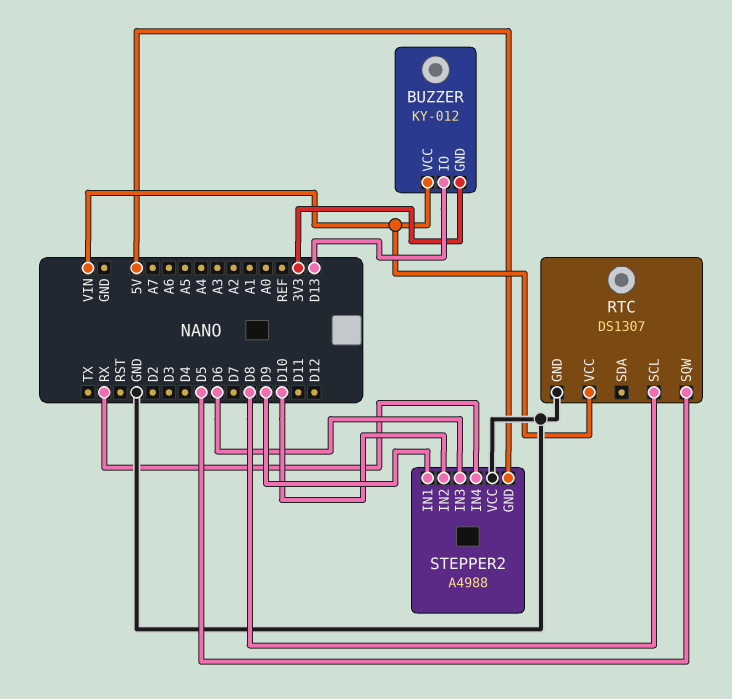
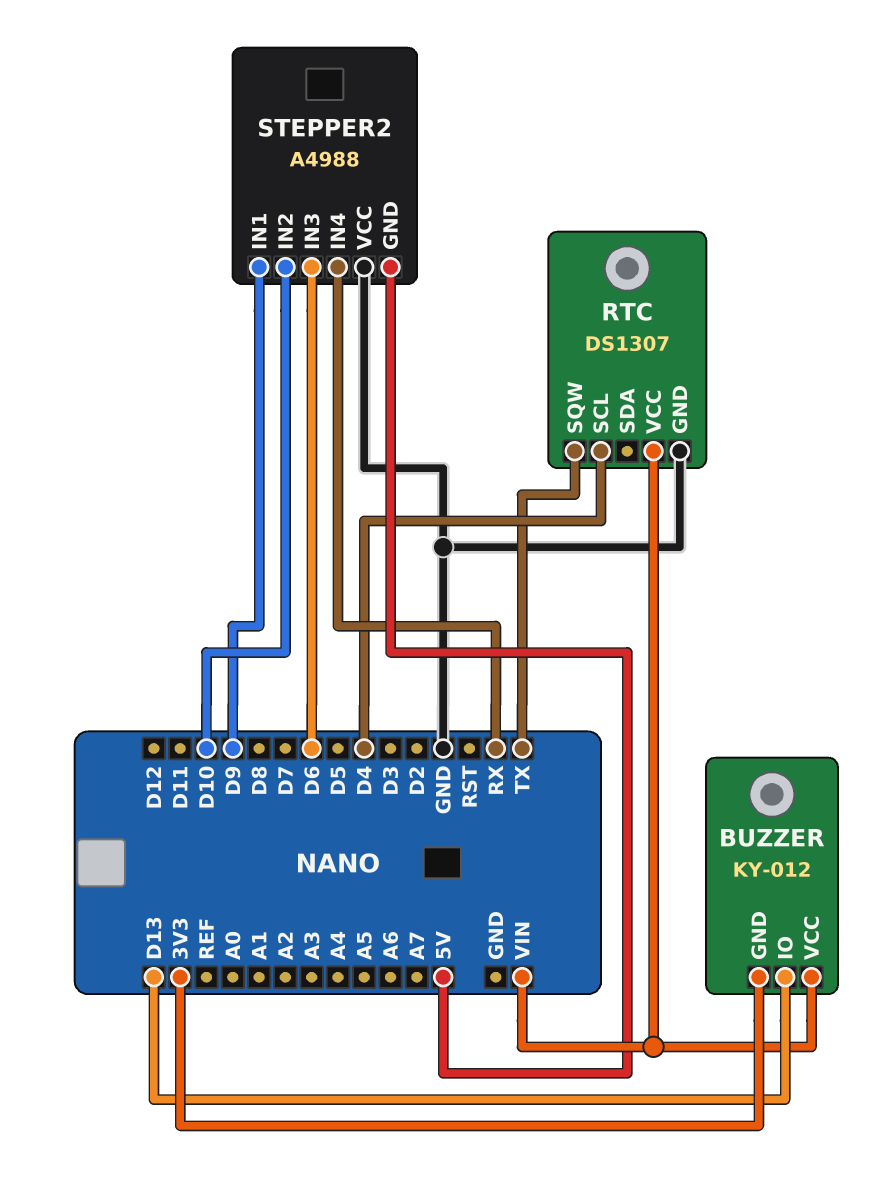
RTC pin SCL: D8 -> D4
RTC pin SQW: D5 -> TX

